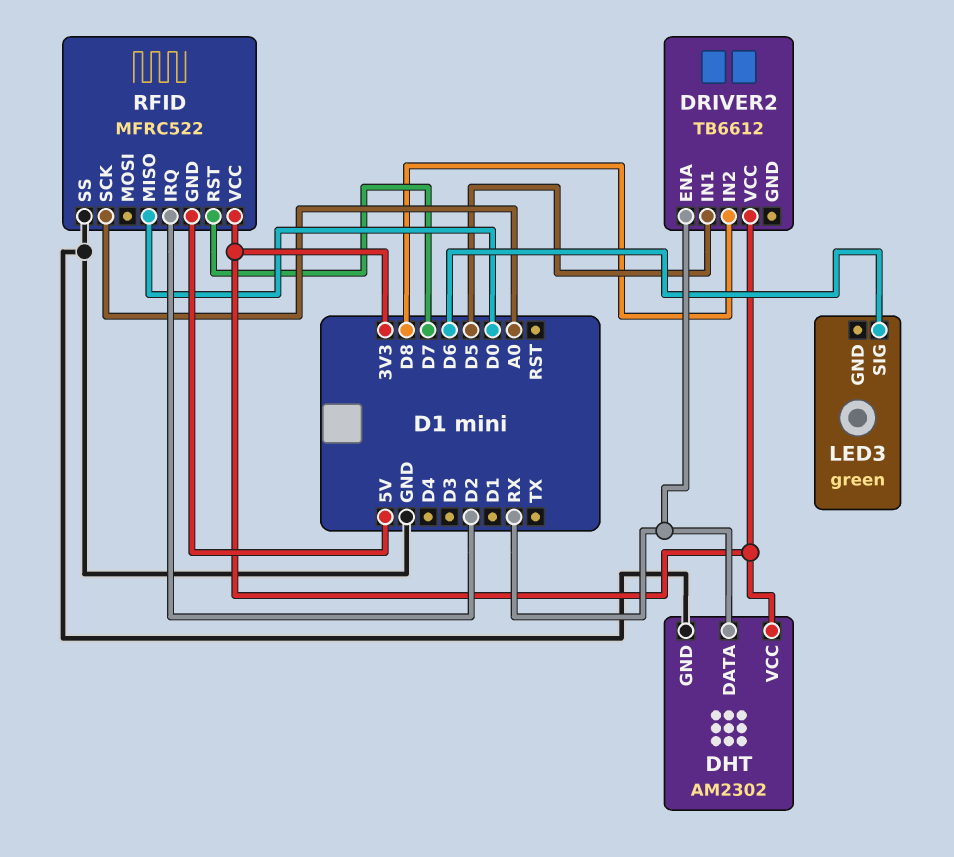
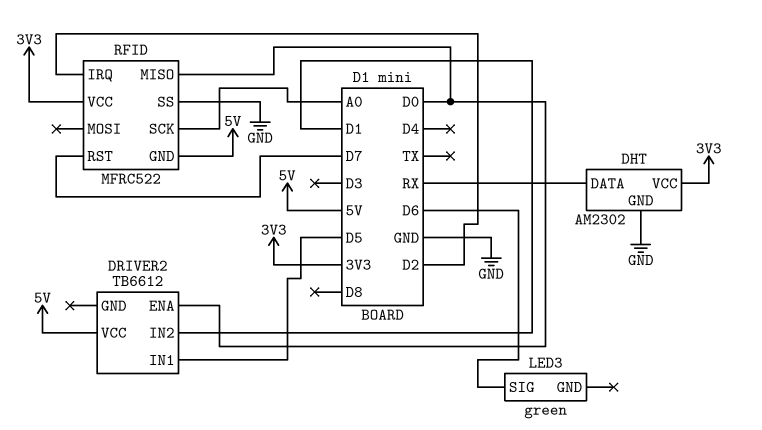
DRIVER2 pin ENA: RX -> D0
DRIVER2 pin IN2: D8 -> D1
DRIVER2 pin VCC: 3V3 -> 5V

